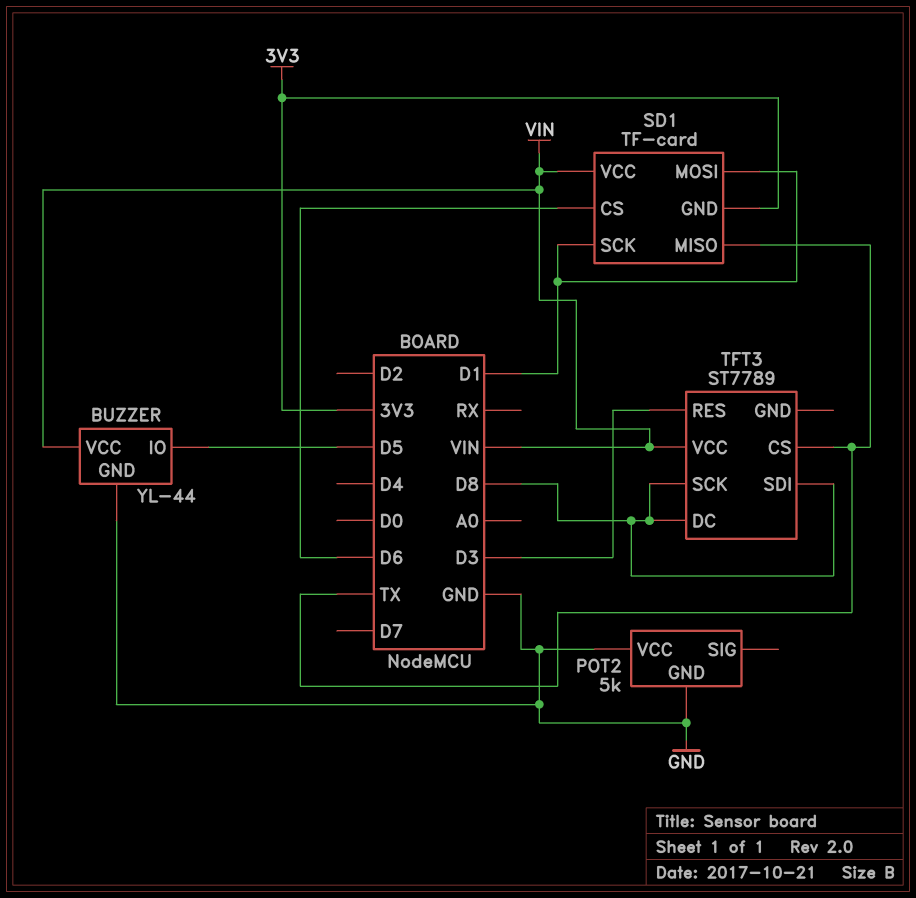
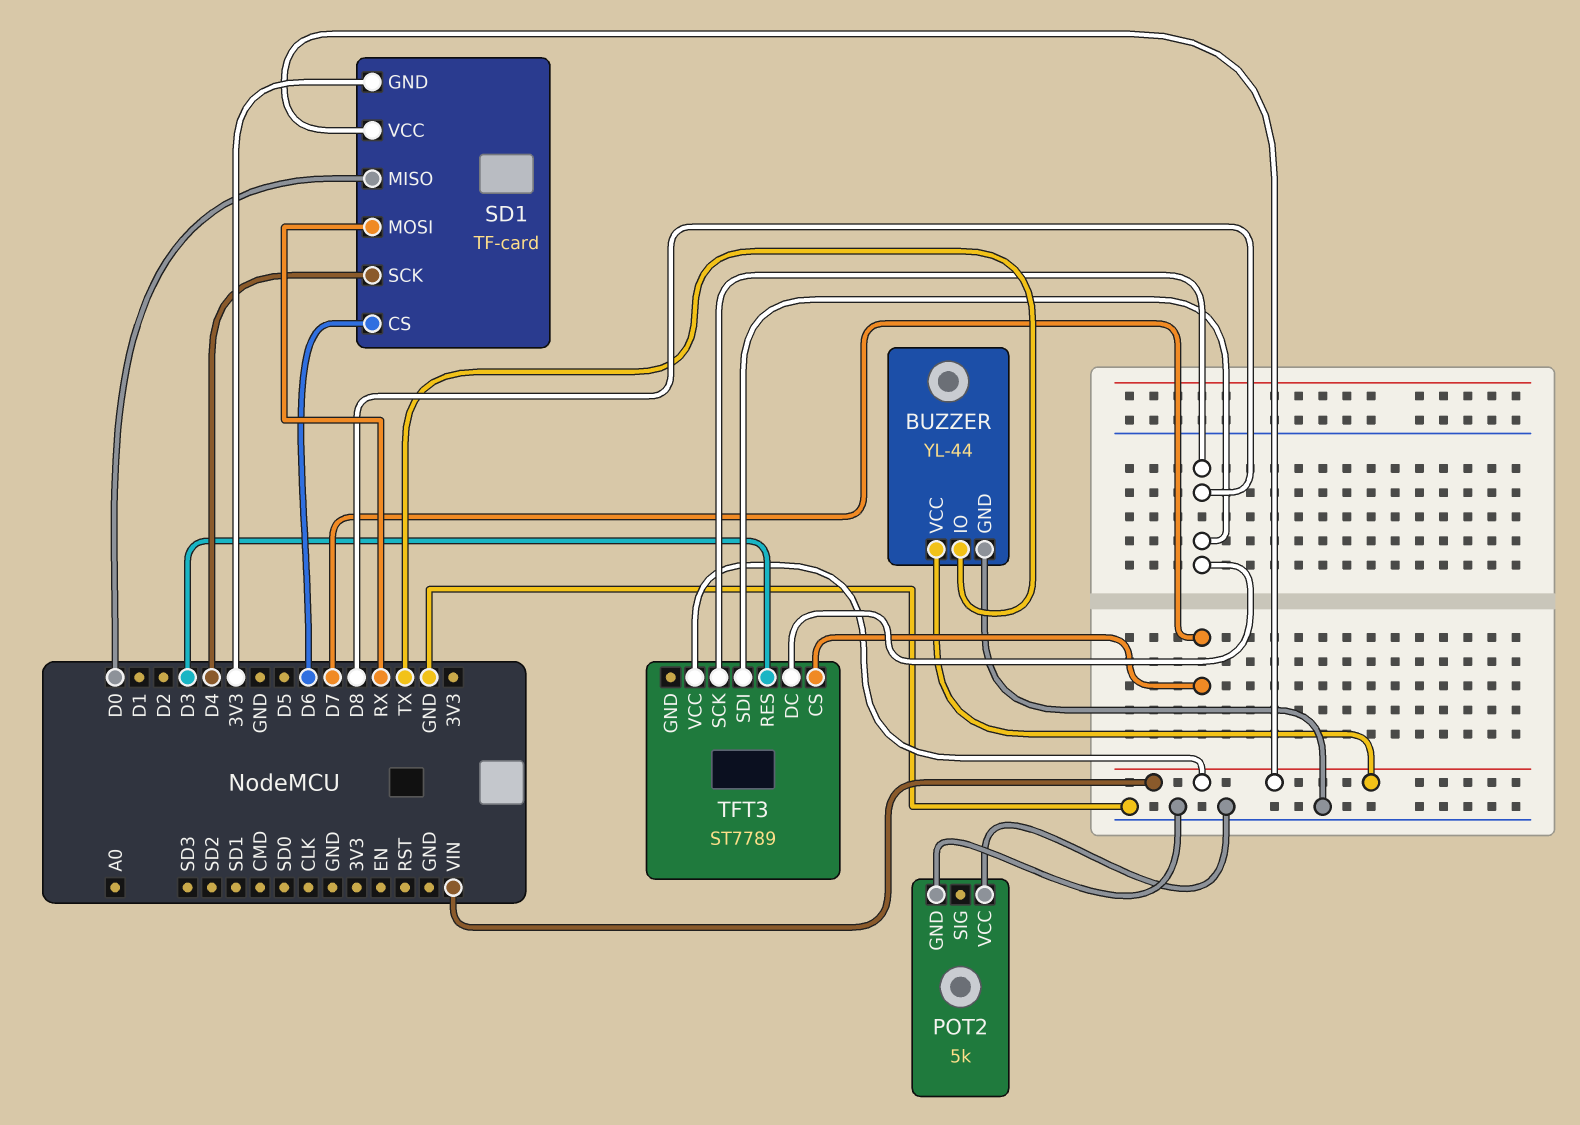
BUZZER pin IO: D5 -> TX
SD1 pin MISO: TX -> D0
SD1 pin MOSI: D1 -> RX
SD1 pin SCK: D1 -> D4
TFT3 pin CS: TX -> D7

